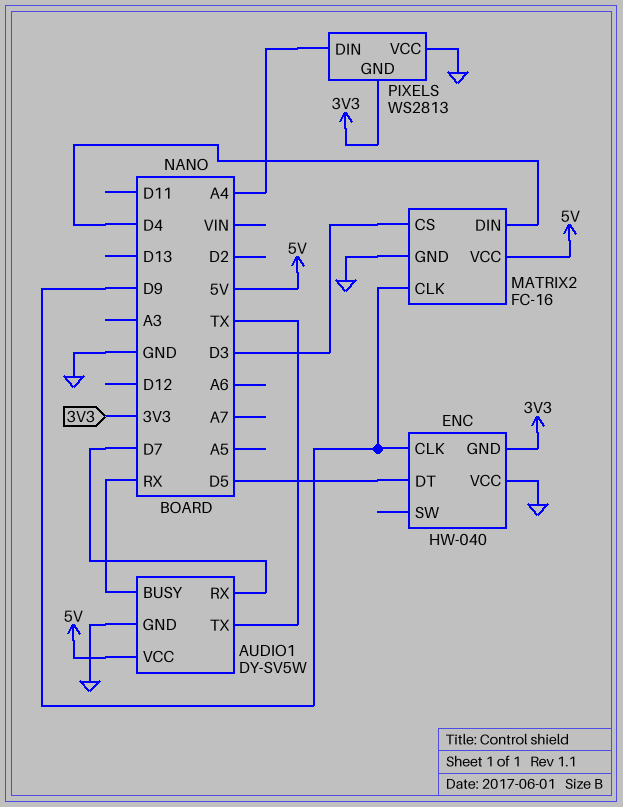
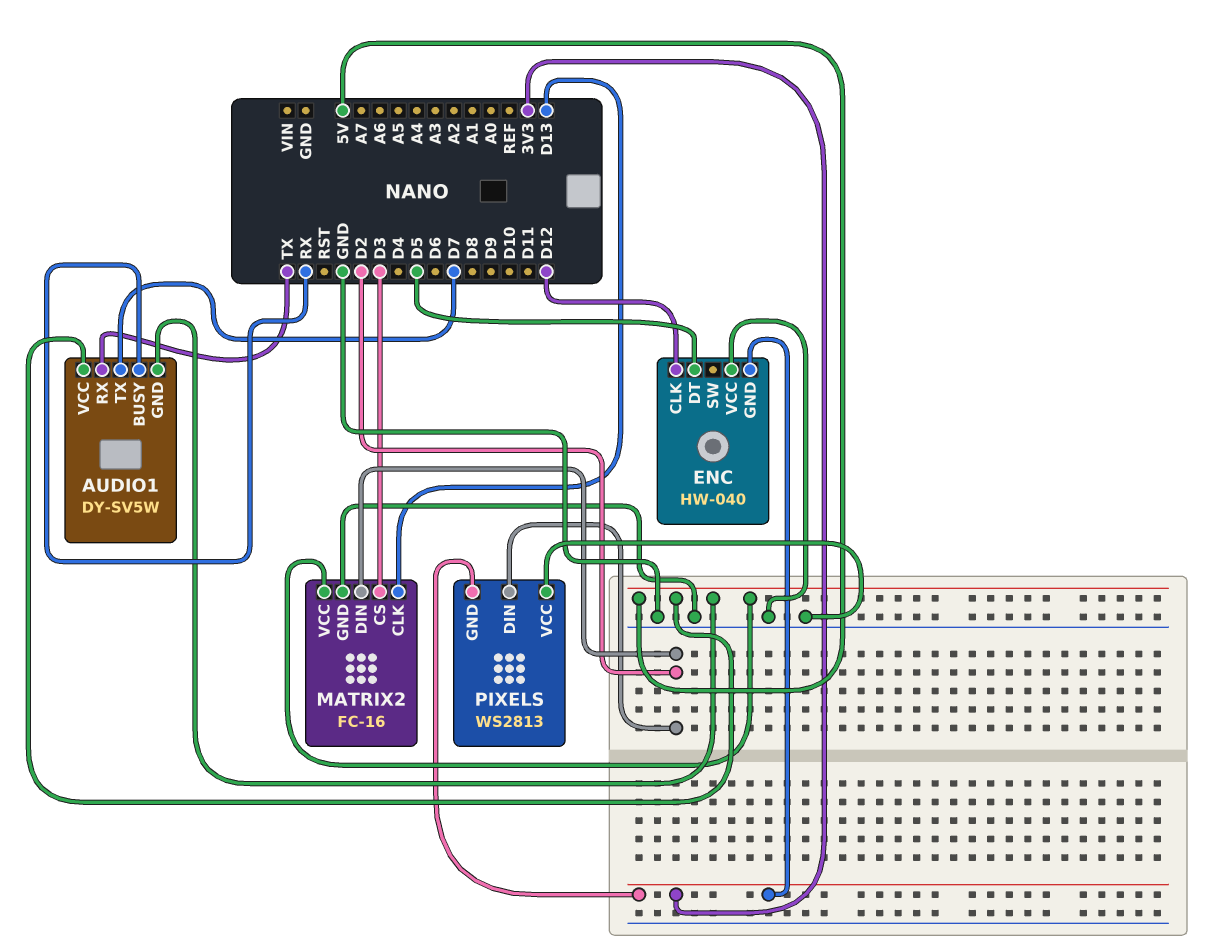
AUDIO1 pin GND: GND -> 5V
AUDIO1 pin RX: D7 -> TX
AUDIO1 pin TX: TX -> D7
ENC pin CLK: D9 -> D12
MATRIX2 pin CLK: D9 -> D13
MATRIX2 pin DIN: D4 -> D2
PIXELS pin DIN: A4 -> D2

